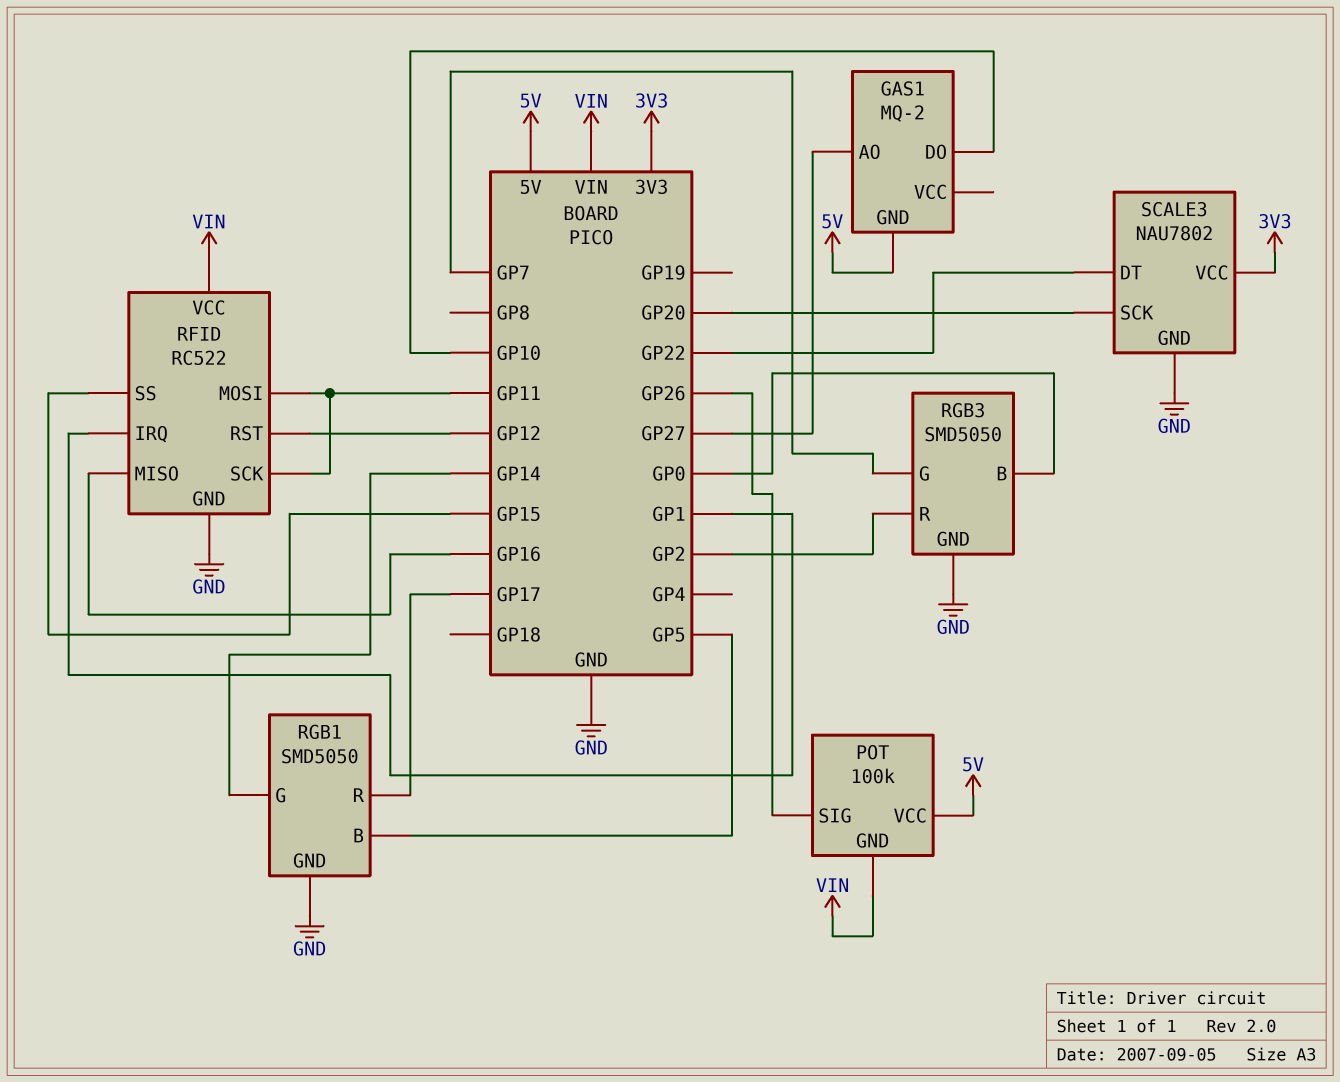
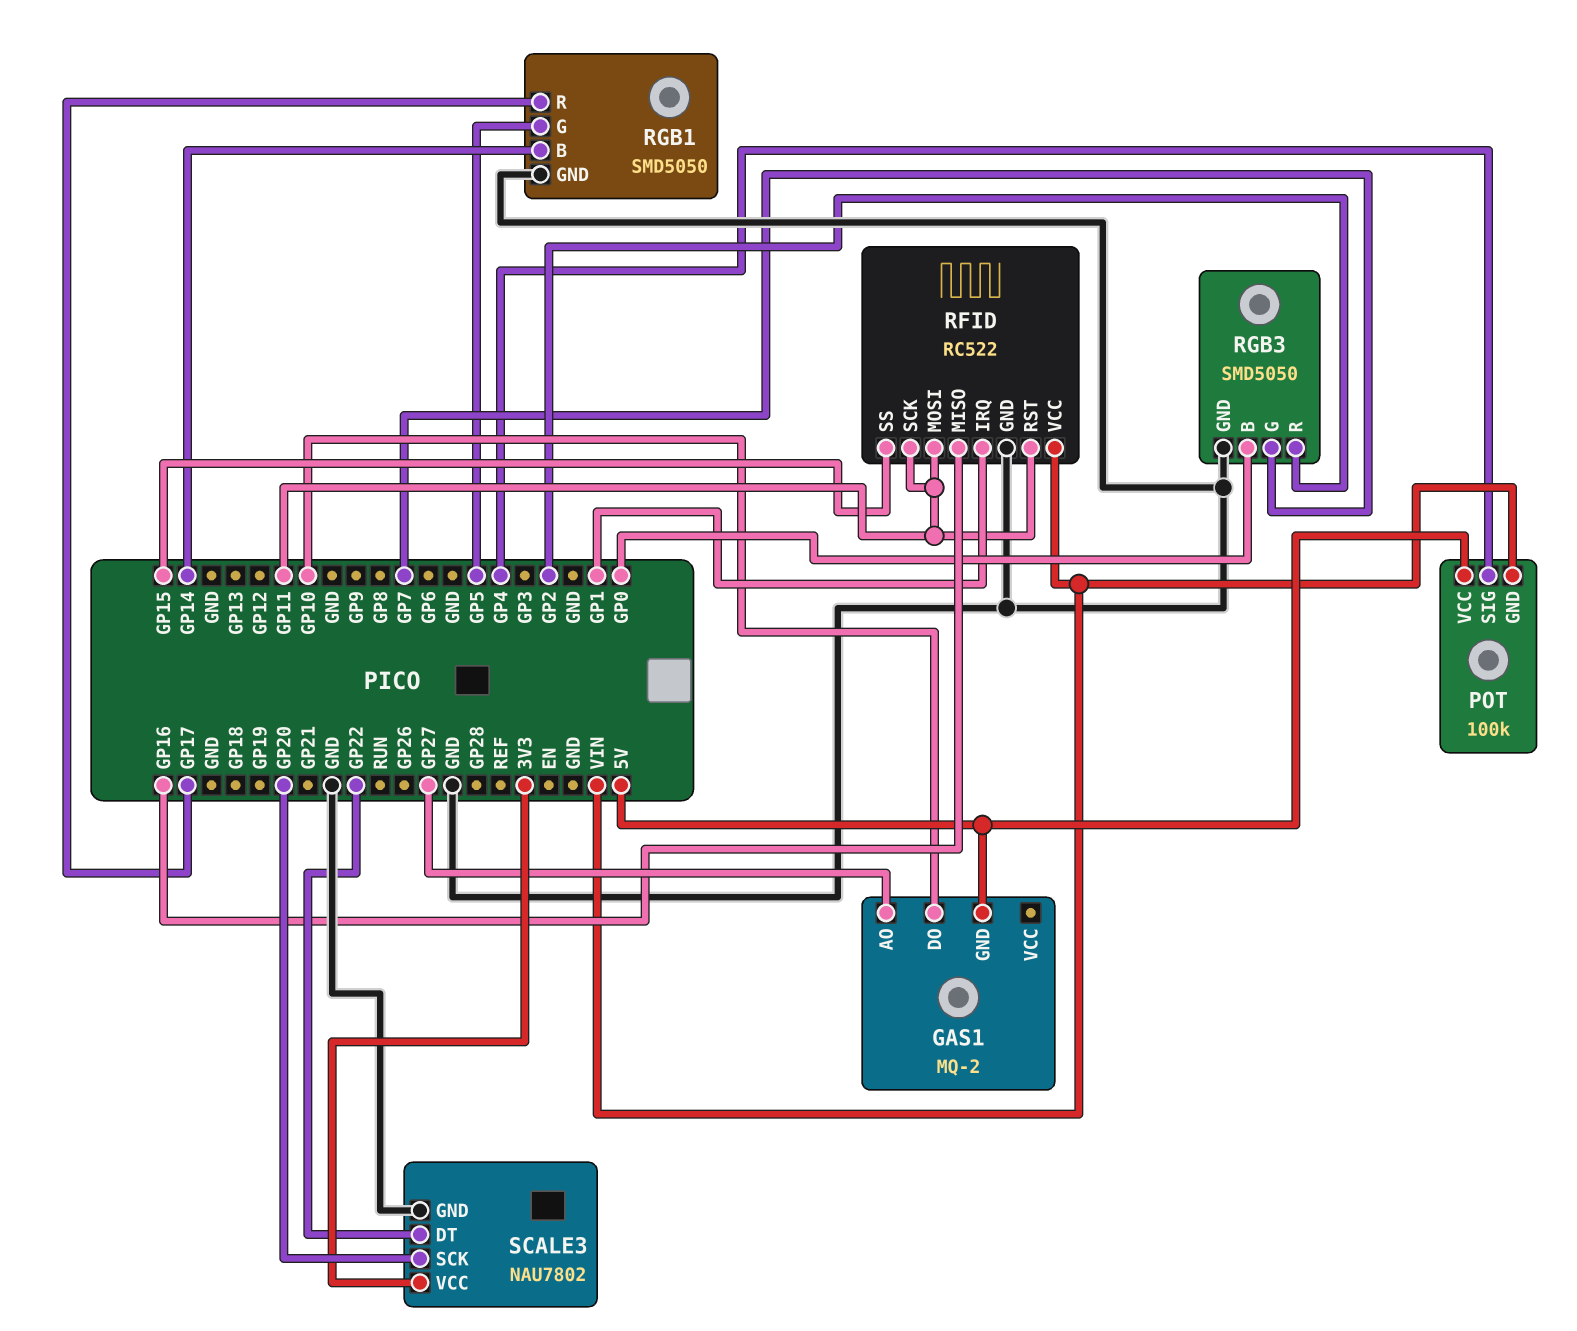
POT pin SIG: GP26 -> GP4
RFID pin RST: GP12 -> GP11
RGB1 pin B: GP5 -> GP14
RGB1 pin G: GP14 -> GP5

